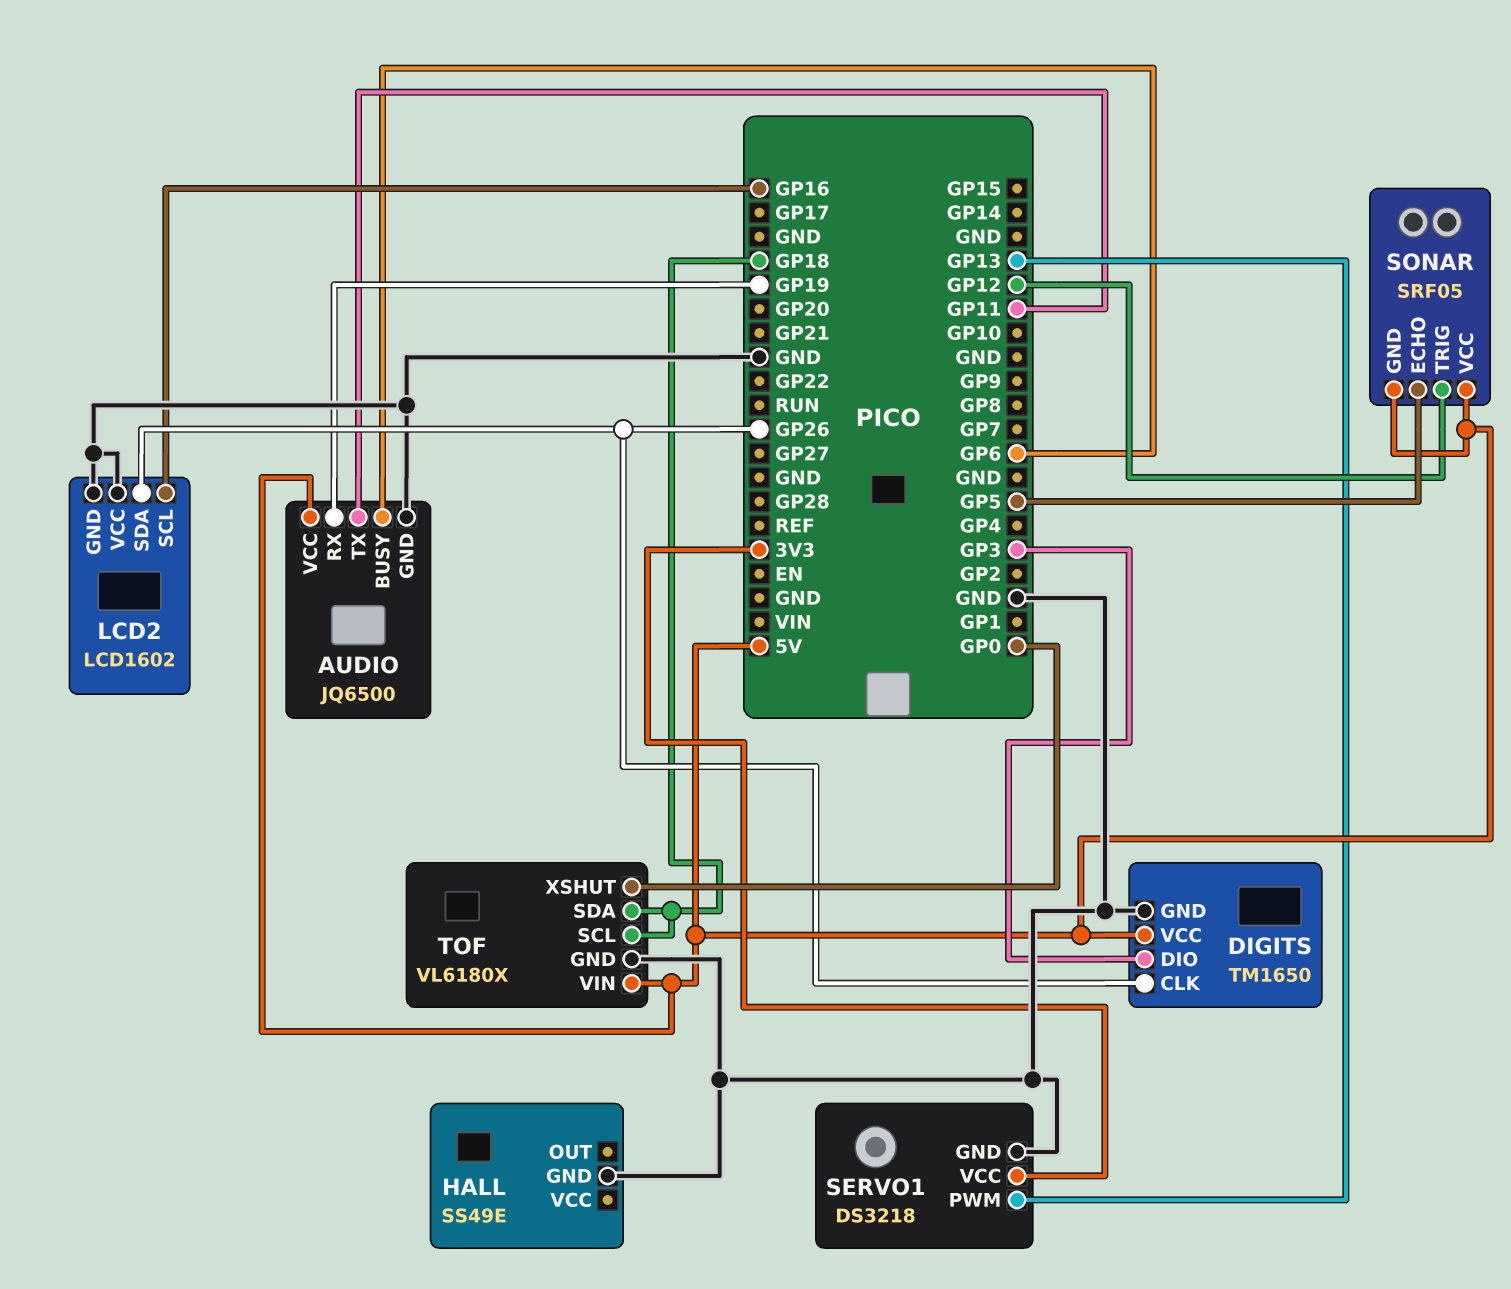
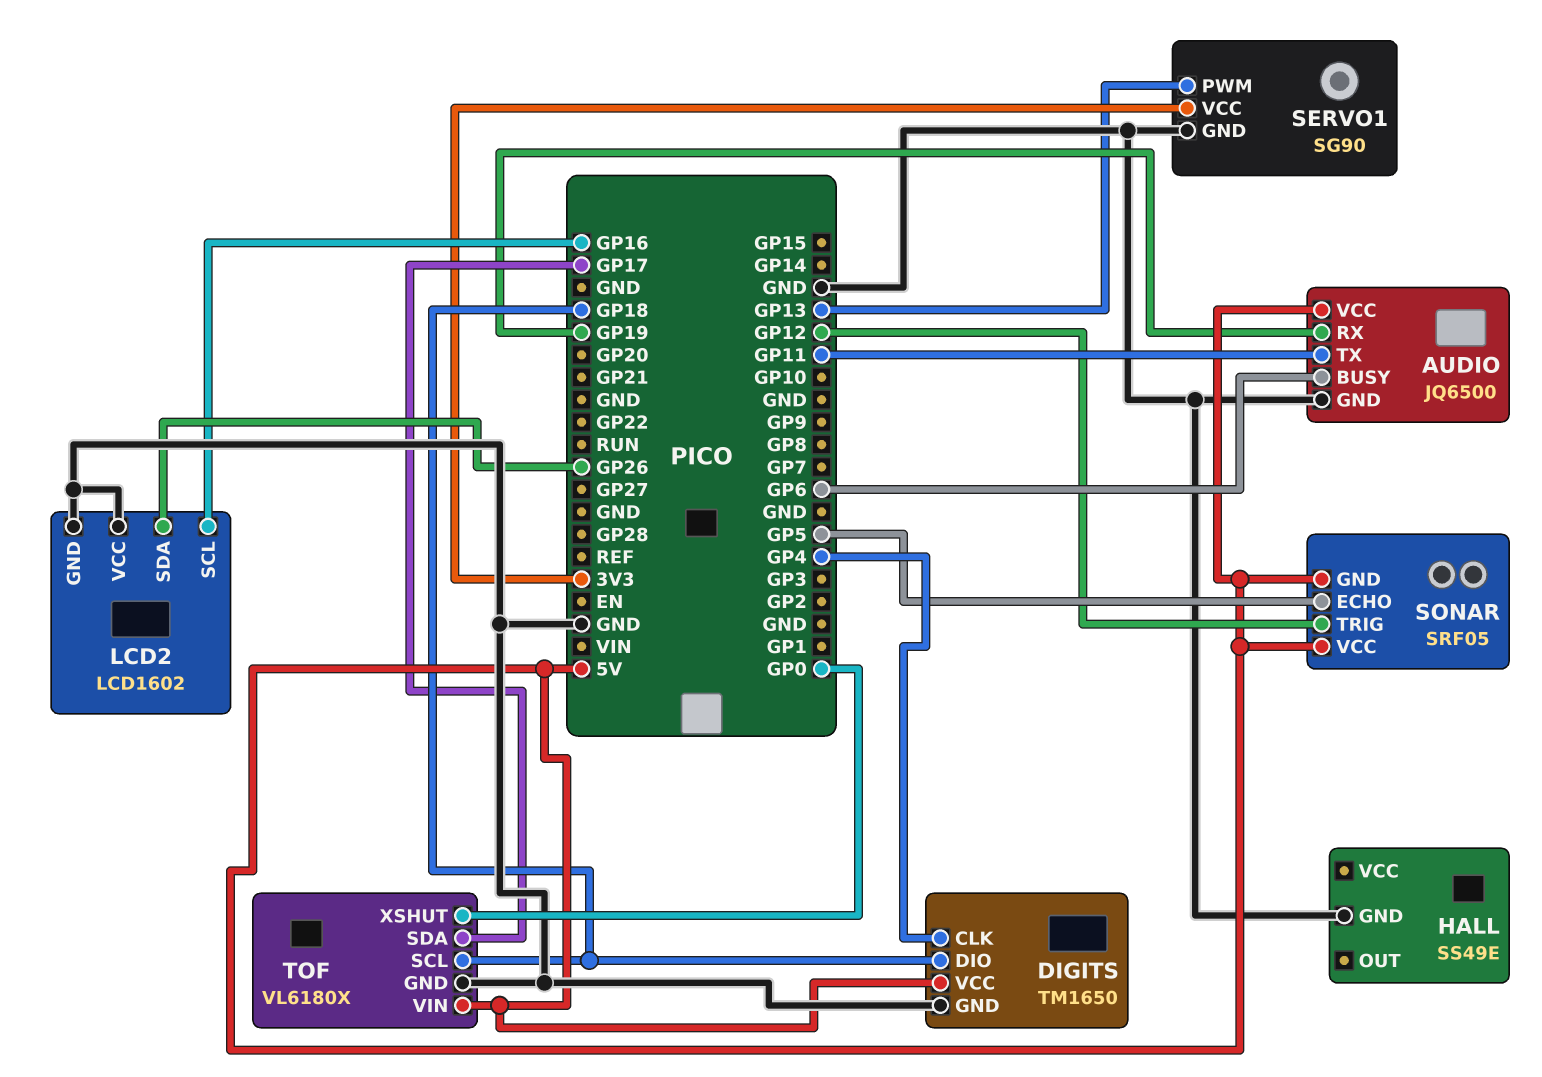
DIGITS pin CLK: GP26 -> GP4
DIGITS pin DIO: GP3 -> GP18
SERVO1: DS3218 -> SG90
TOF pin SDA: GP18 -> GP17

